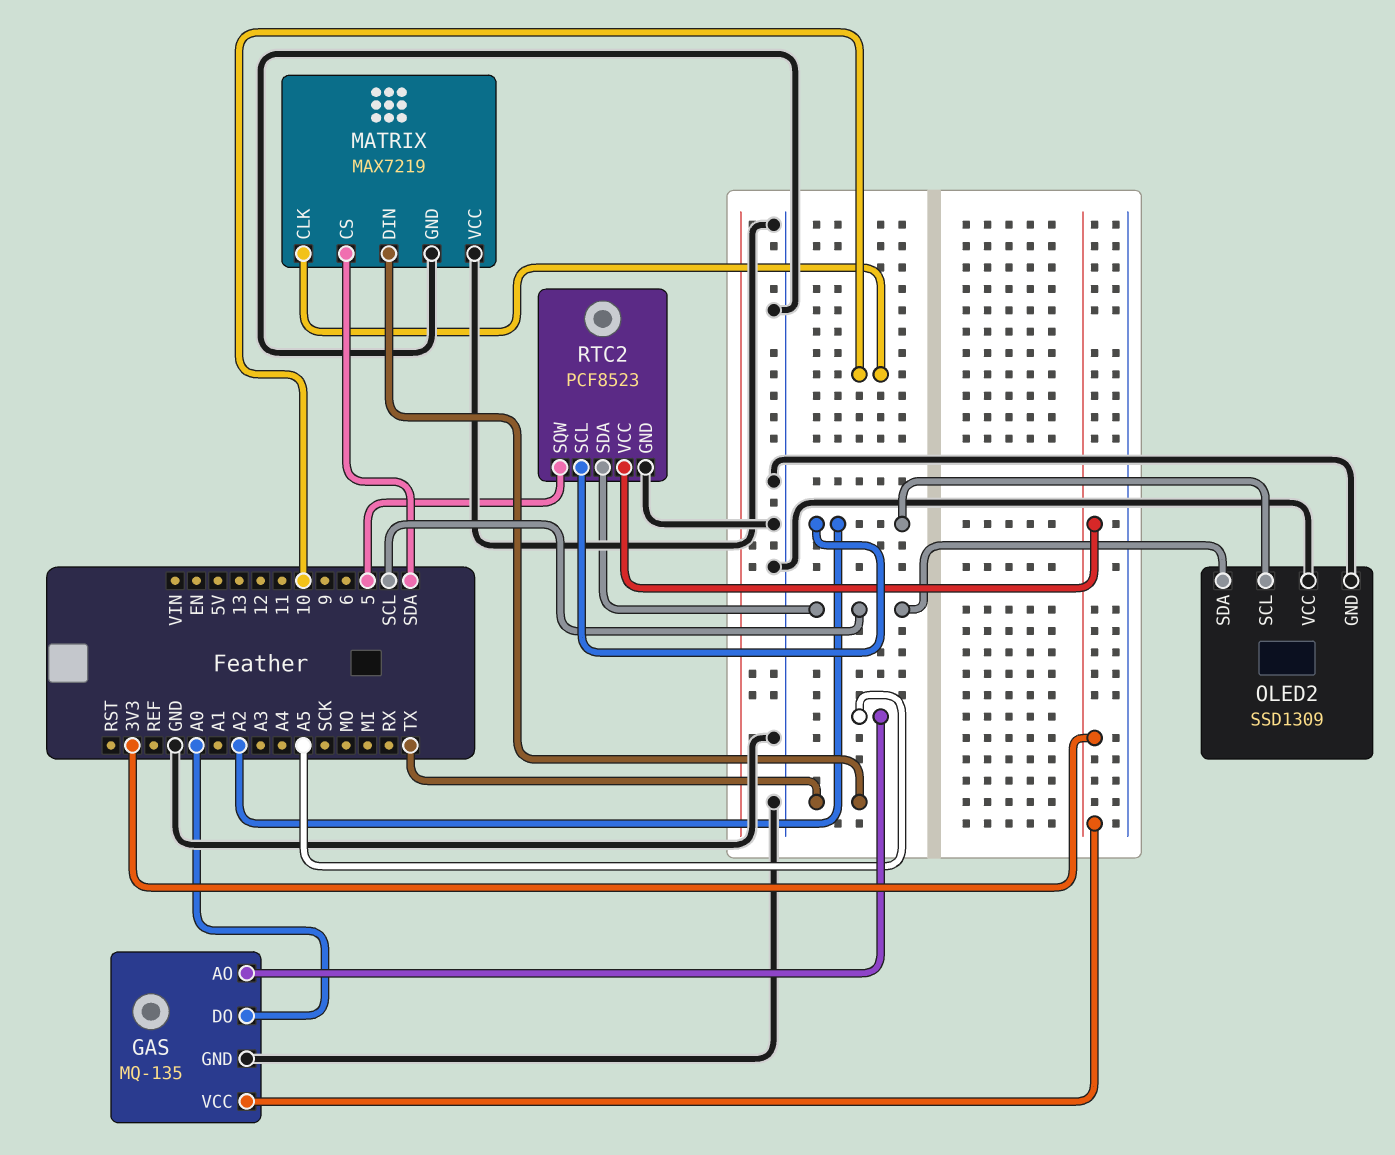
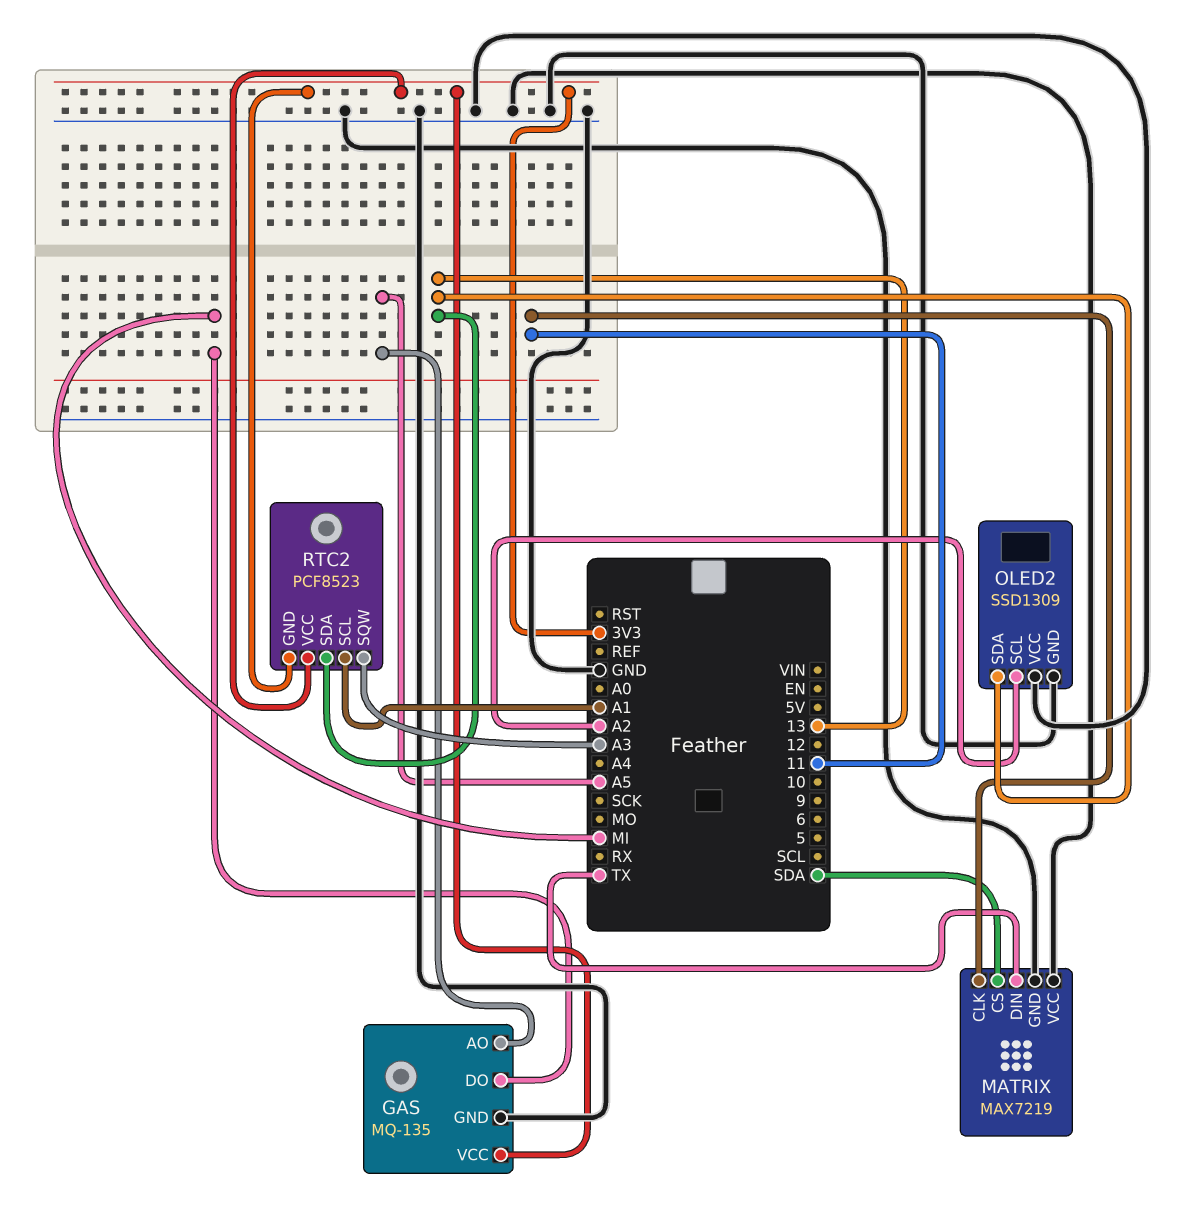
GAS pin DO: A0 -> MI
MATRIX pin CLK: 10 -> 11
OLED2 pin SDA: SCL -> 13
RTC2 pin GND: GND -> 3V3
RTC2 pin SCL: A2 -> A1
RTC2 pin SDA: SCL -> 13
RTC2 pin SQW: 5 -> A3

